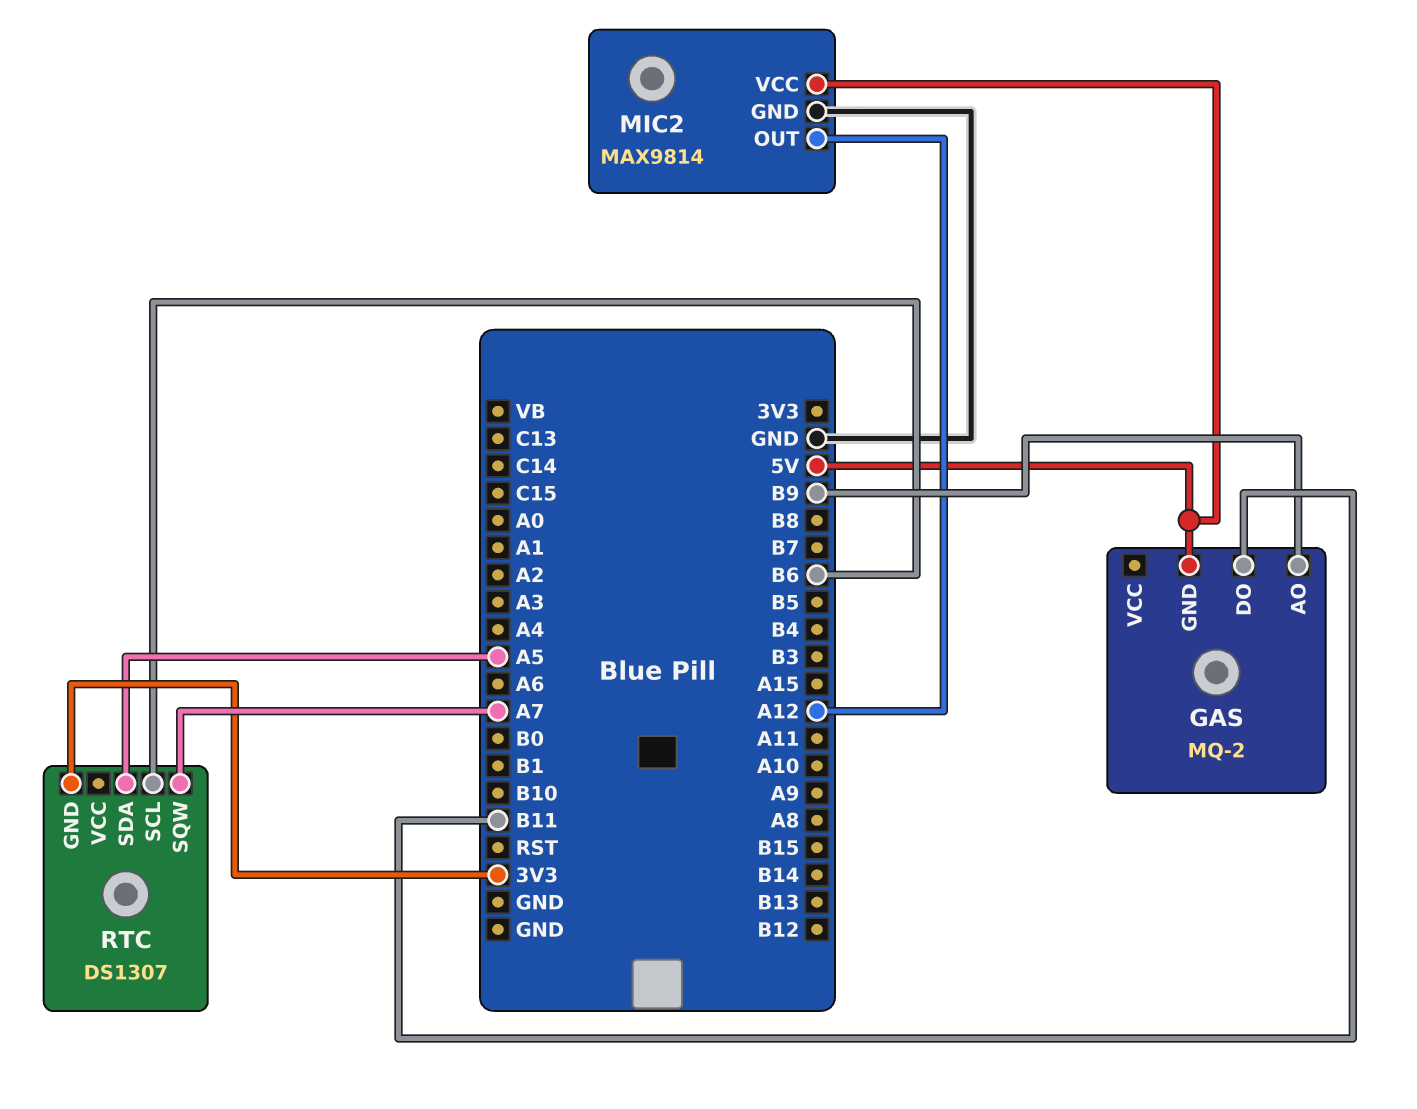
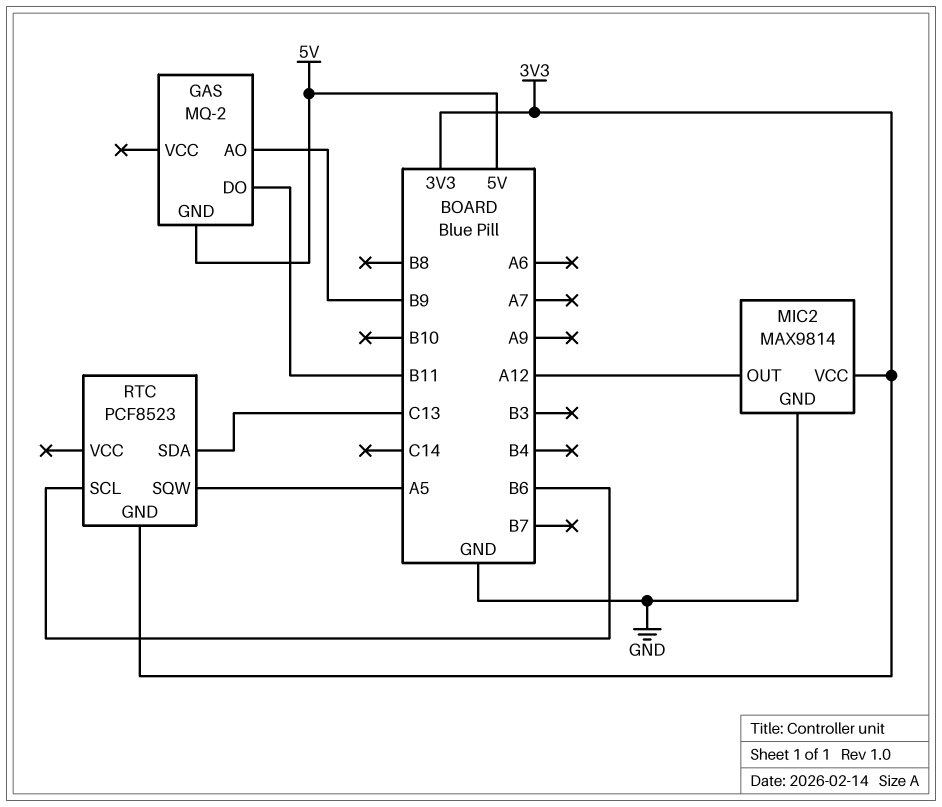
MIC2 pin VCC: 5V -> 3V3
RTC: DS1307 -> PCF8523
RTC pin SDA: A5 -> C13
RTC pin SQW: A7 -> A5

